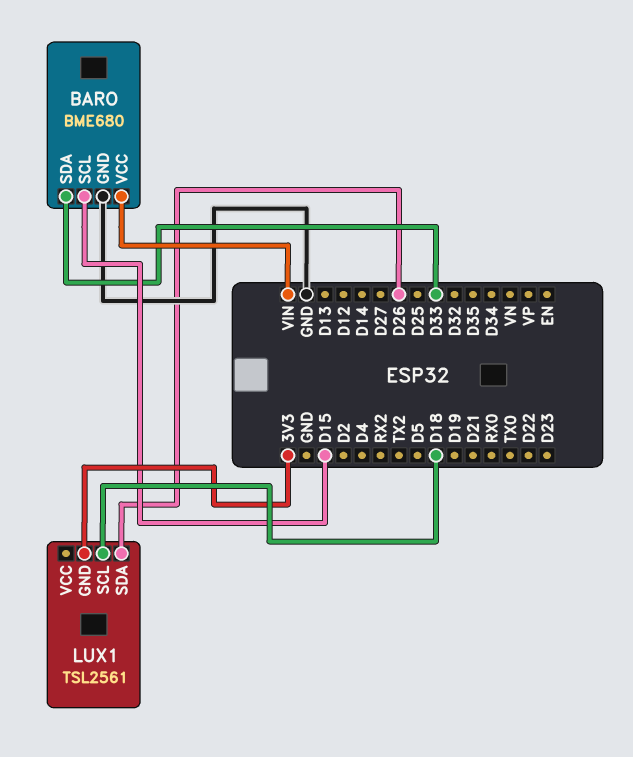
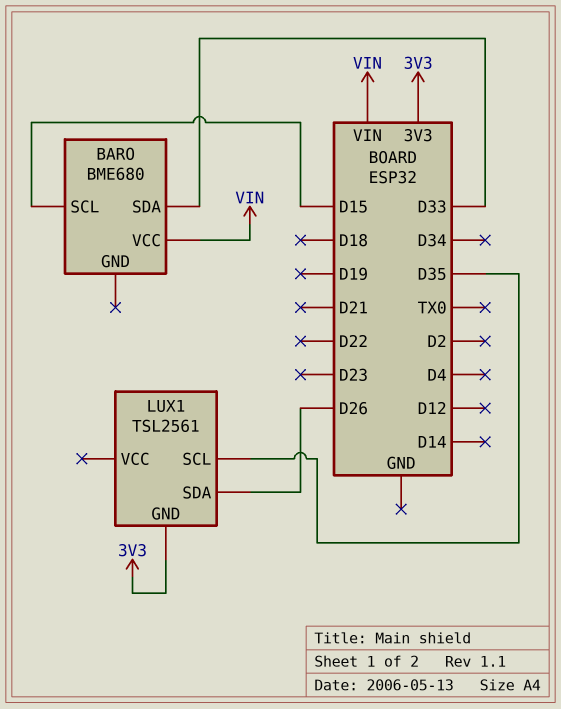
BARO pin GND: GND -> none
LUX1 pin SCL: D18 -> D35

